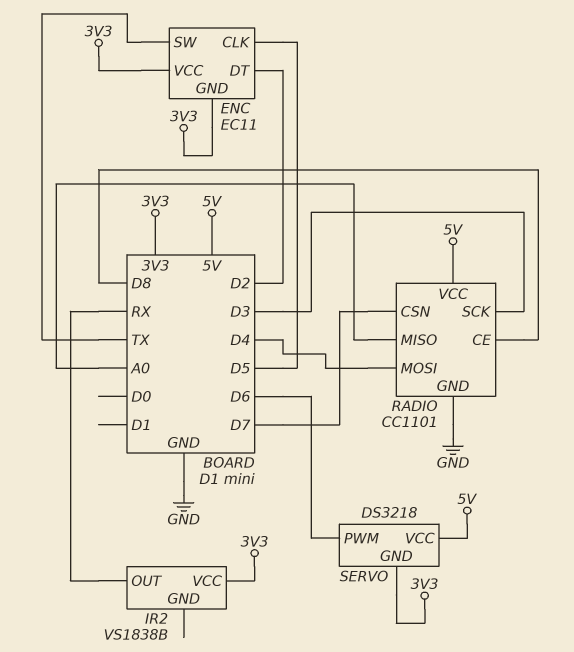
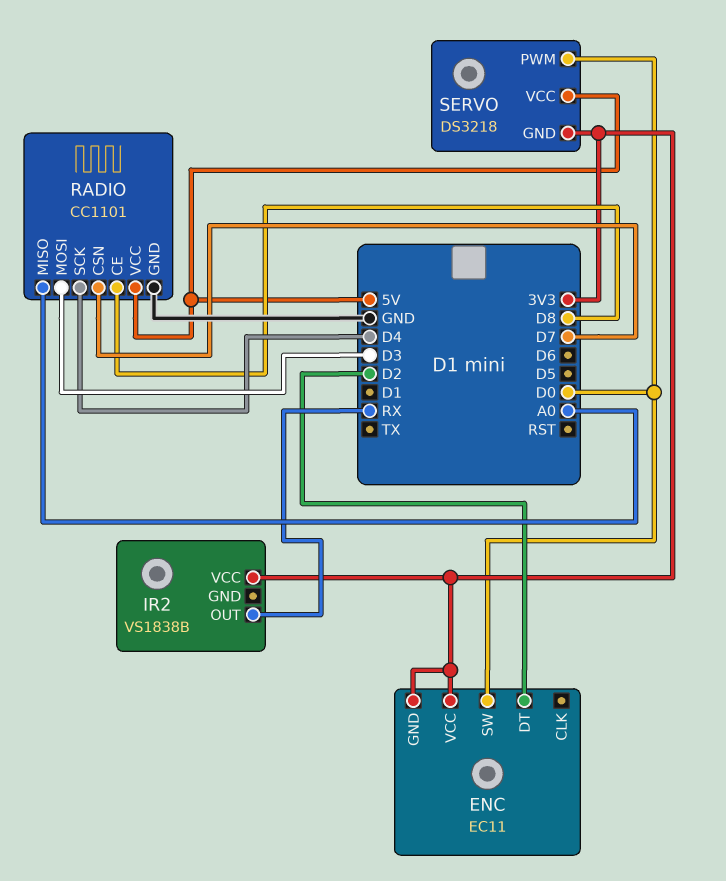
ENC pin CLK: D5 -> none
ENC pin SW: TX -> D0
RADIO pin MOSI: D4 -> D3
RADIO pin SCK: D3 -> D4
SERVO pin PWM: D6 -> D0

